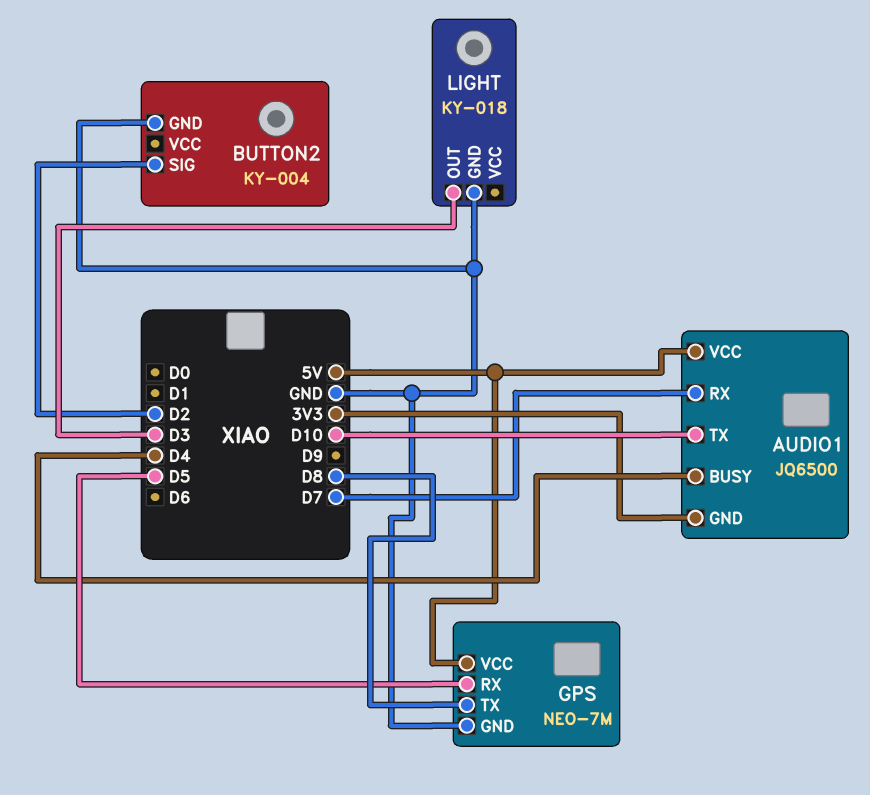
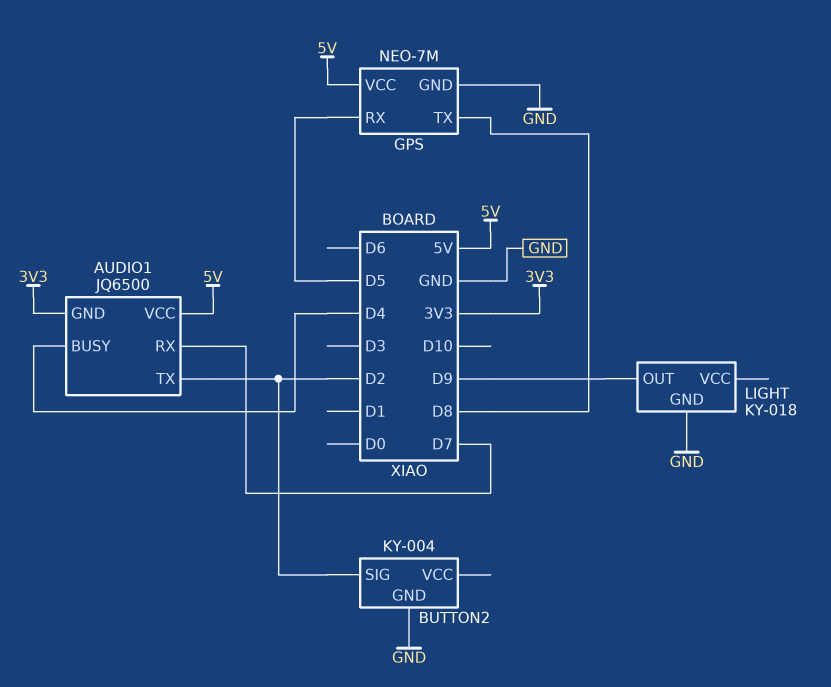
AUDIO1 pin TX: D10 -> D2
LIGHT pin OUT: D3 -> D9

